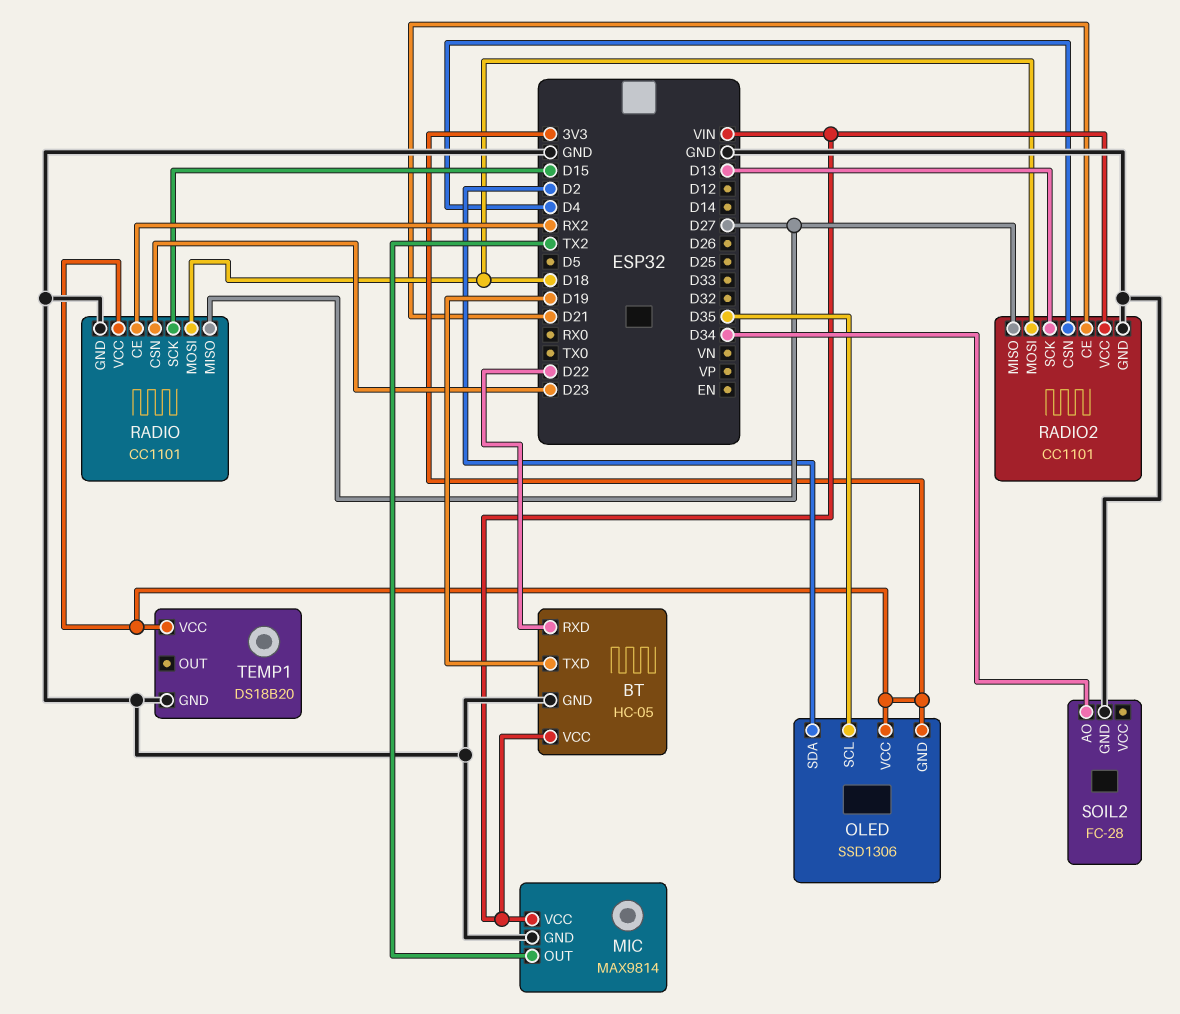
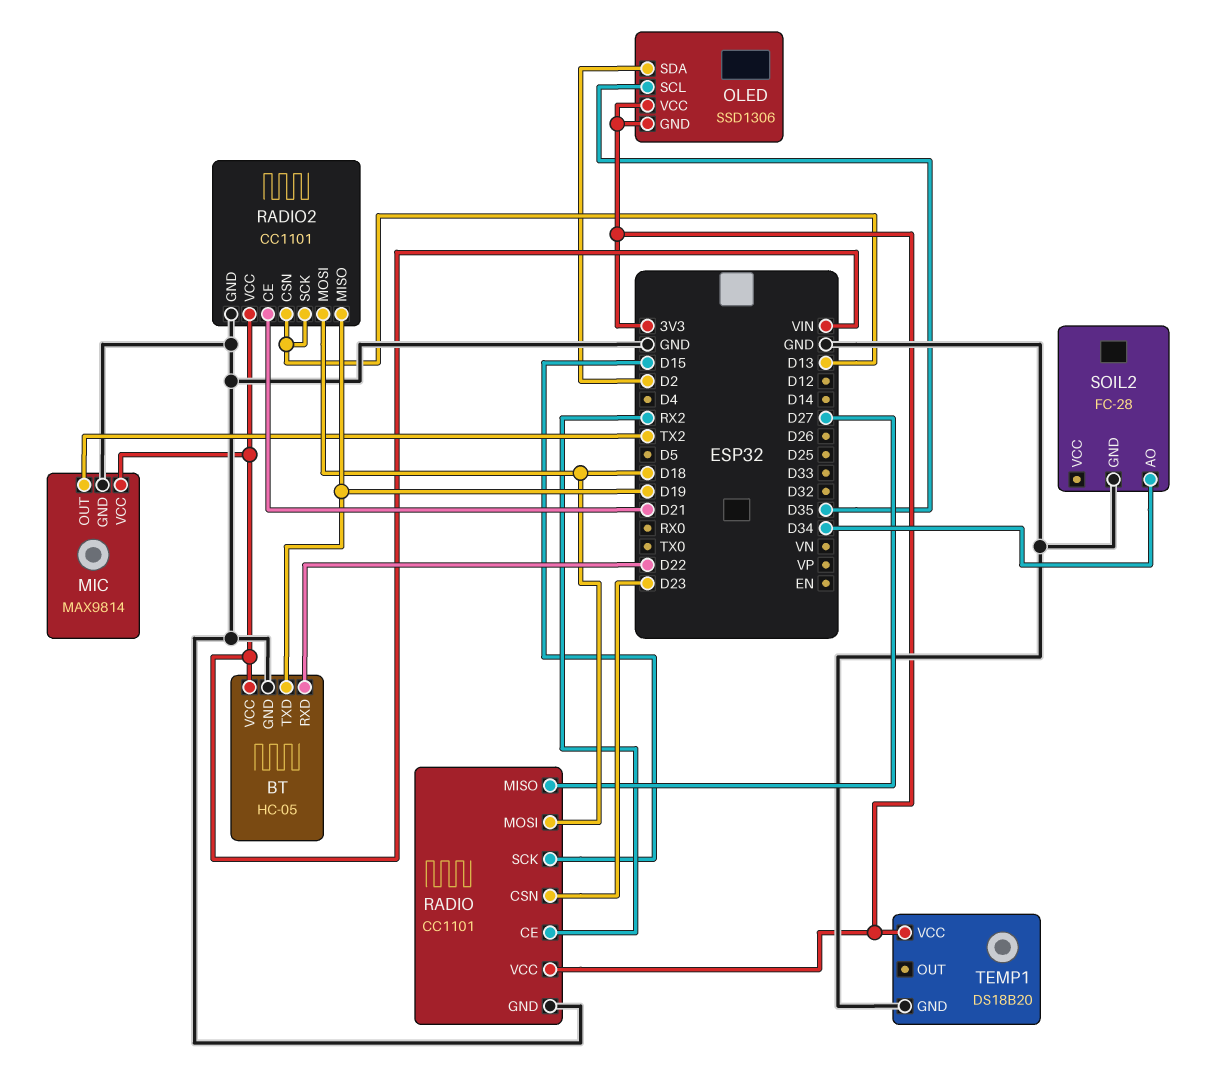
RADIO2 pin CSN: D4 -> D13
RADIO2 pin MISO: D27 -> D19

